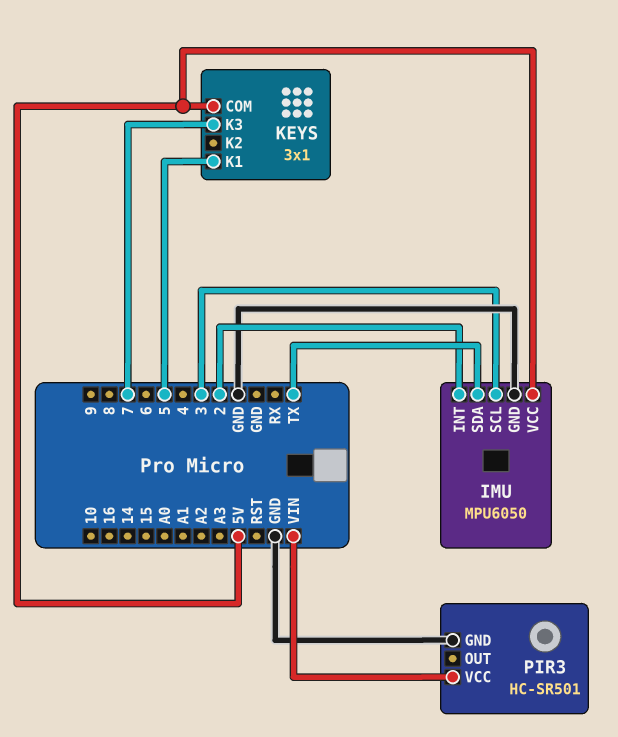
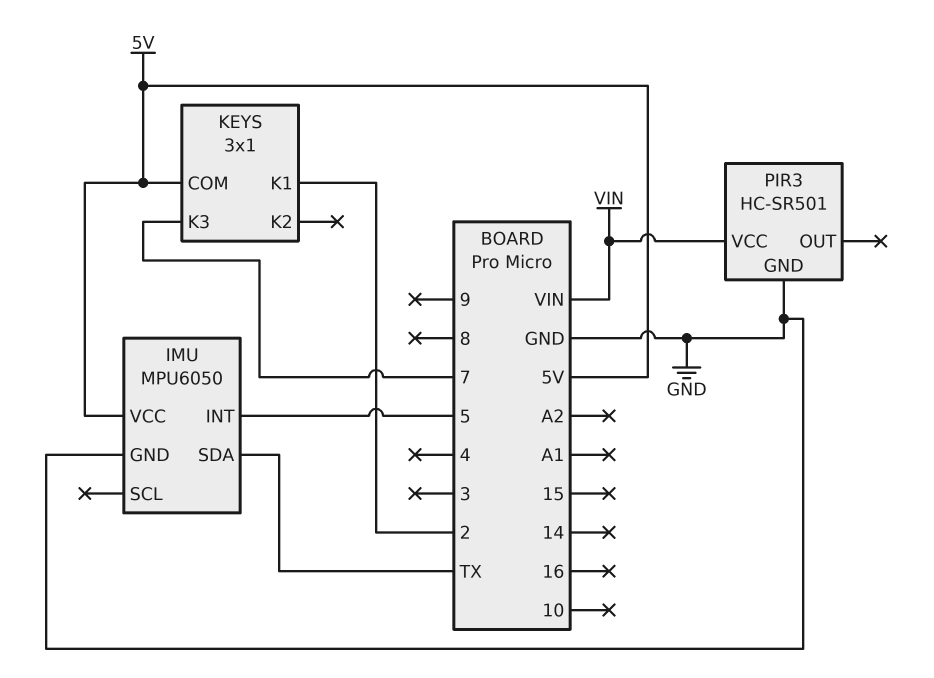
IMU pin INT: 2 -> 5
IMU pin SCL: 3 -> none
KEYS pin K1: 5 -> 2

